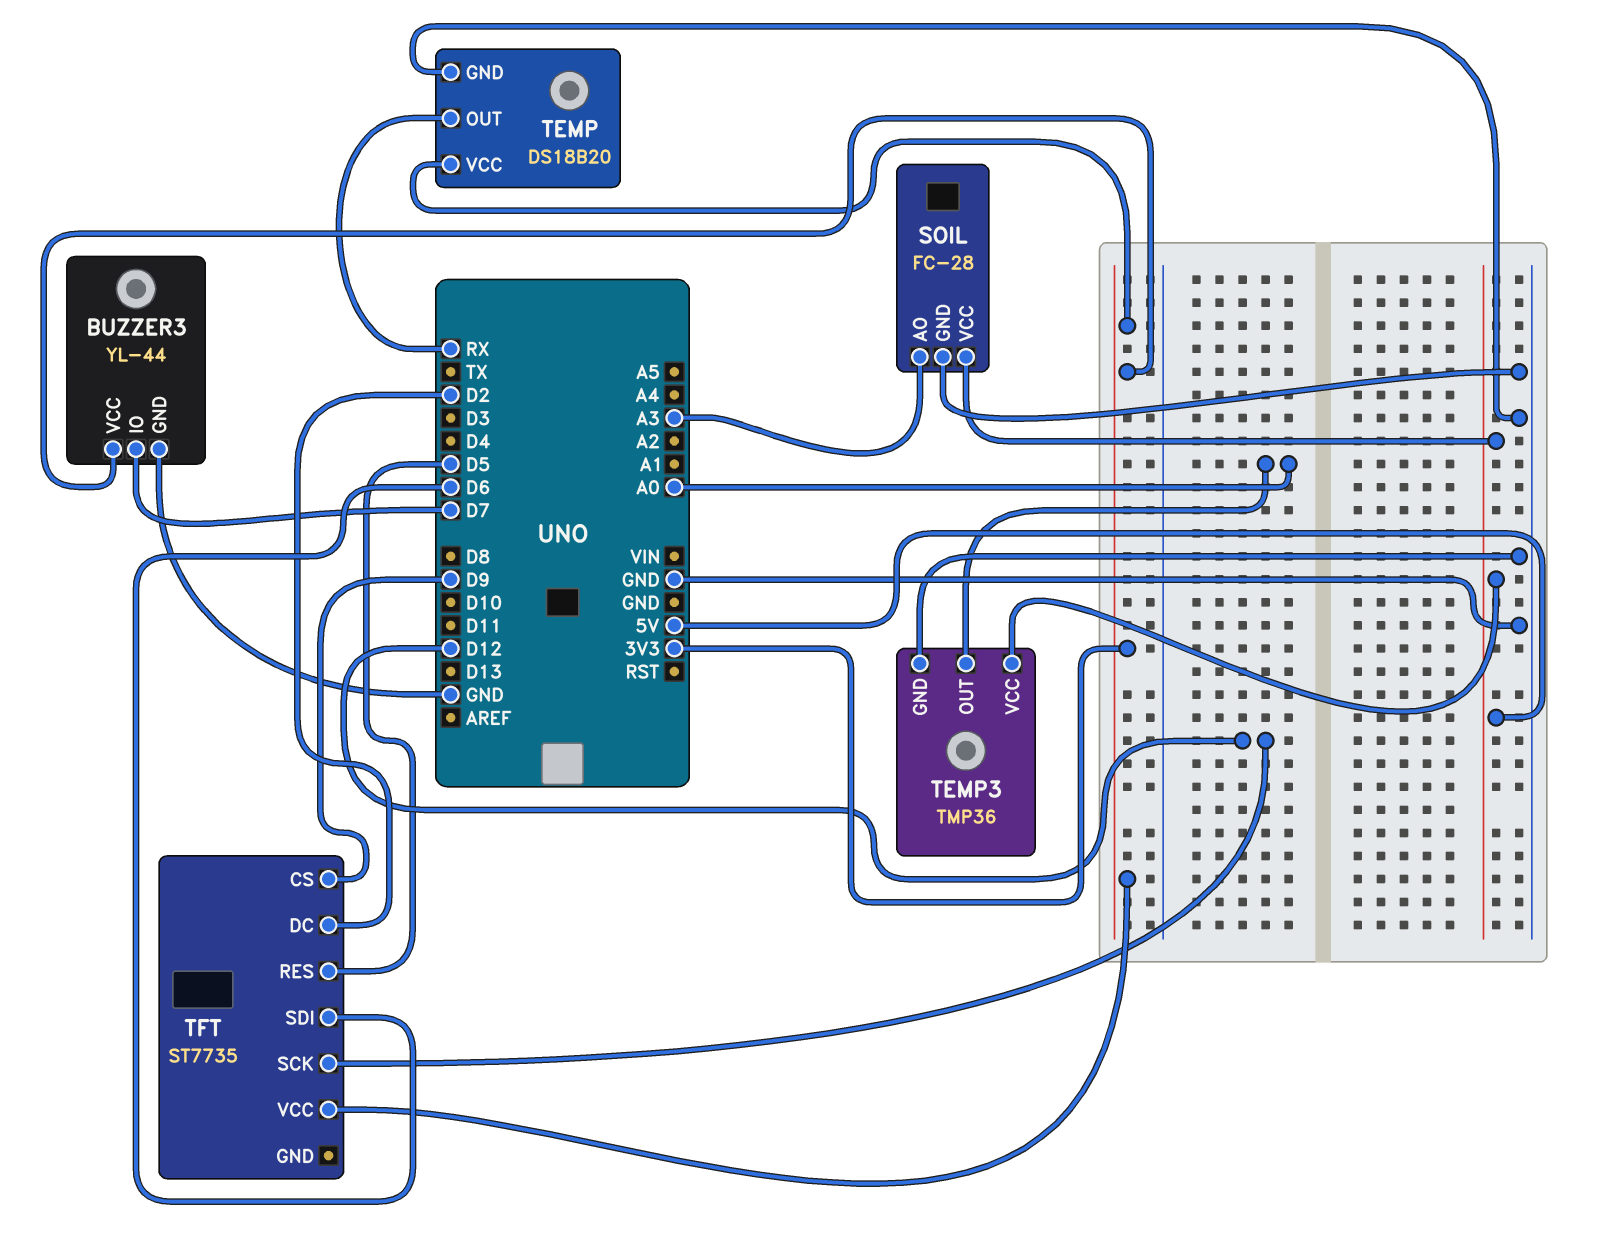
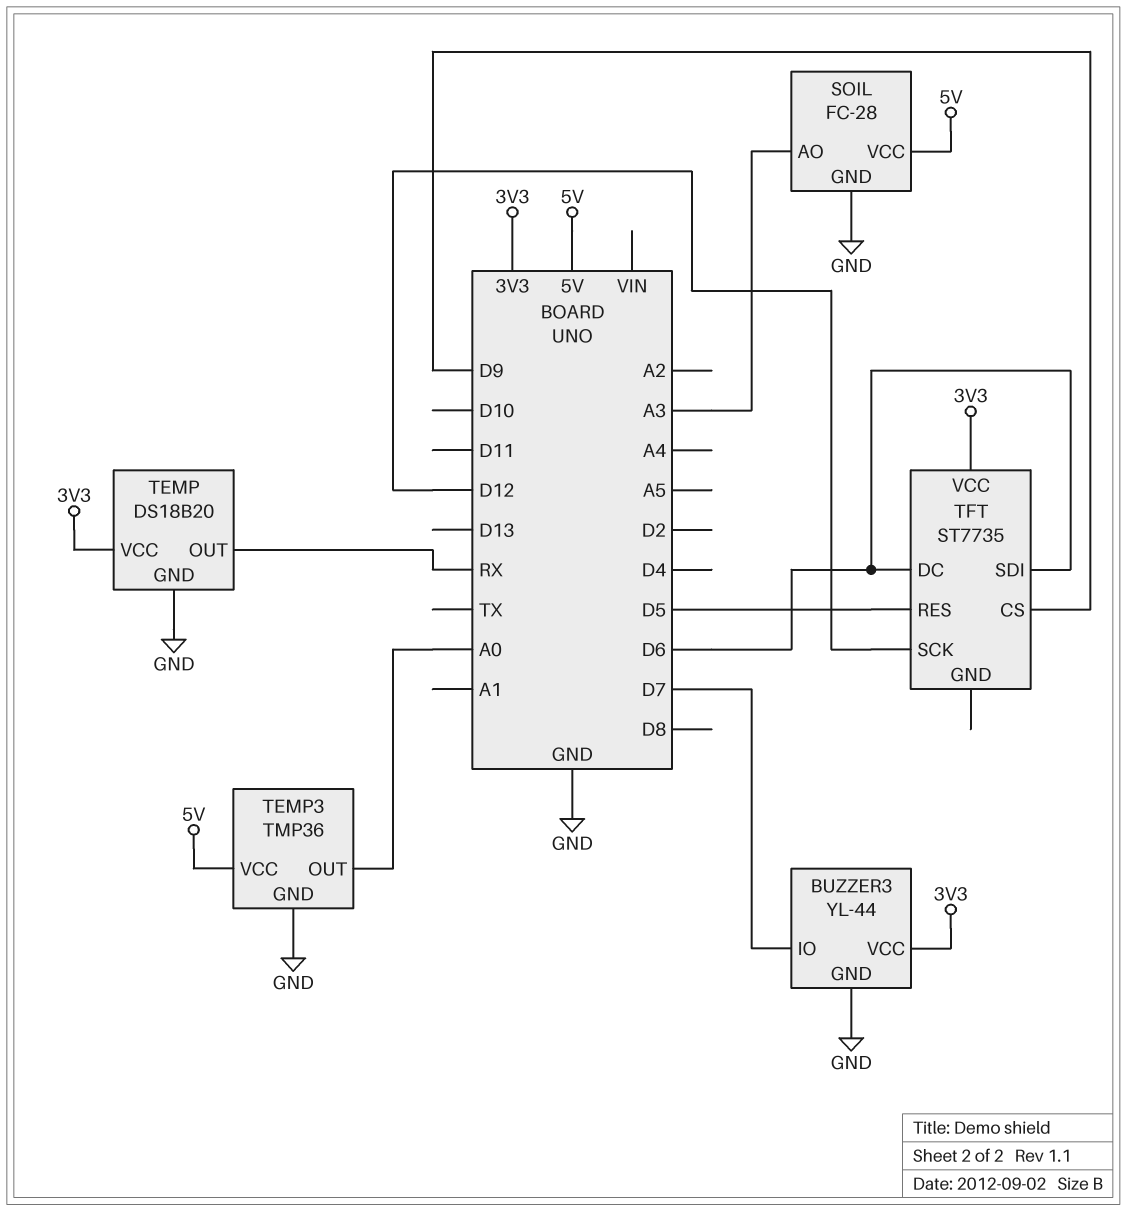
TFT pin DC: D2 -> D6

